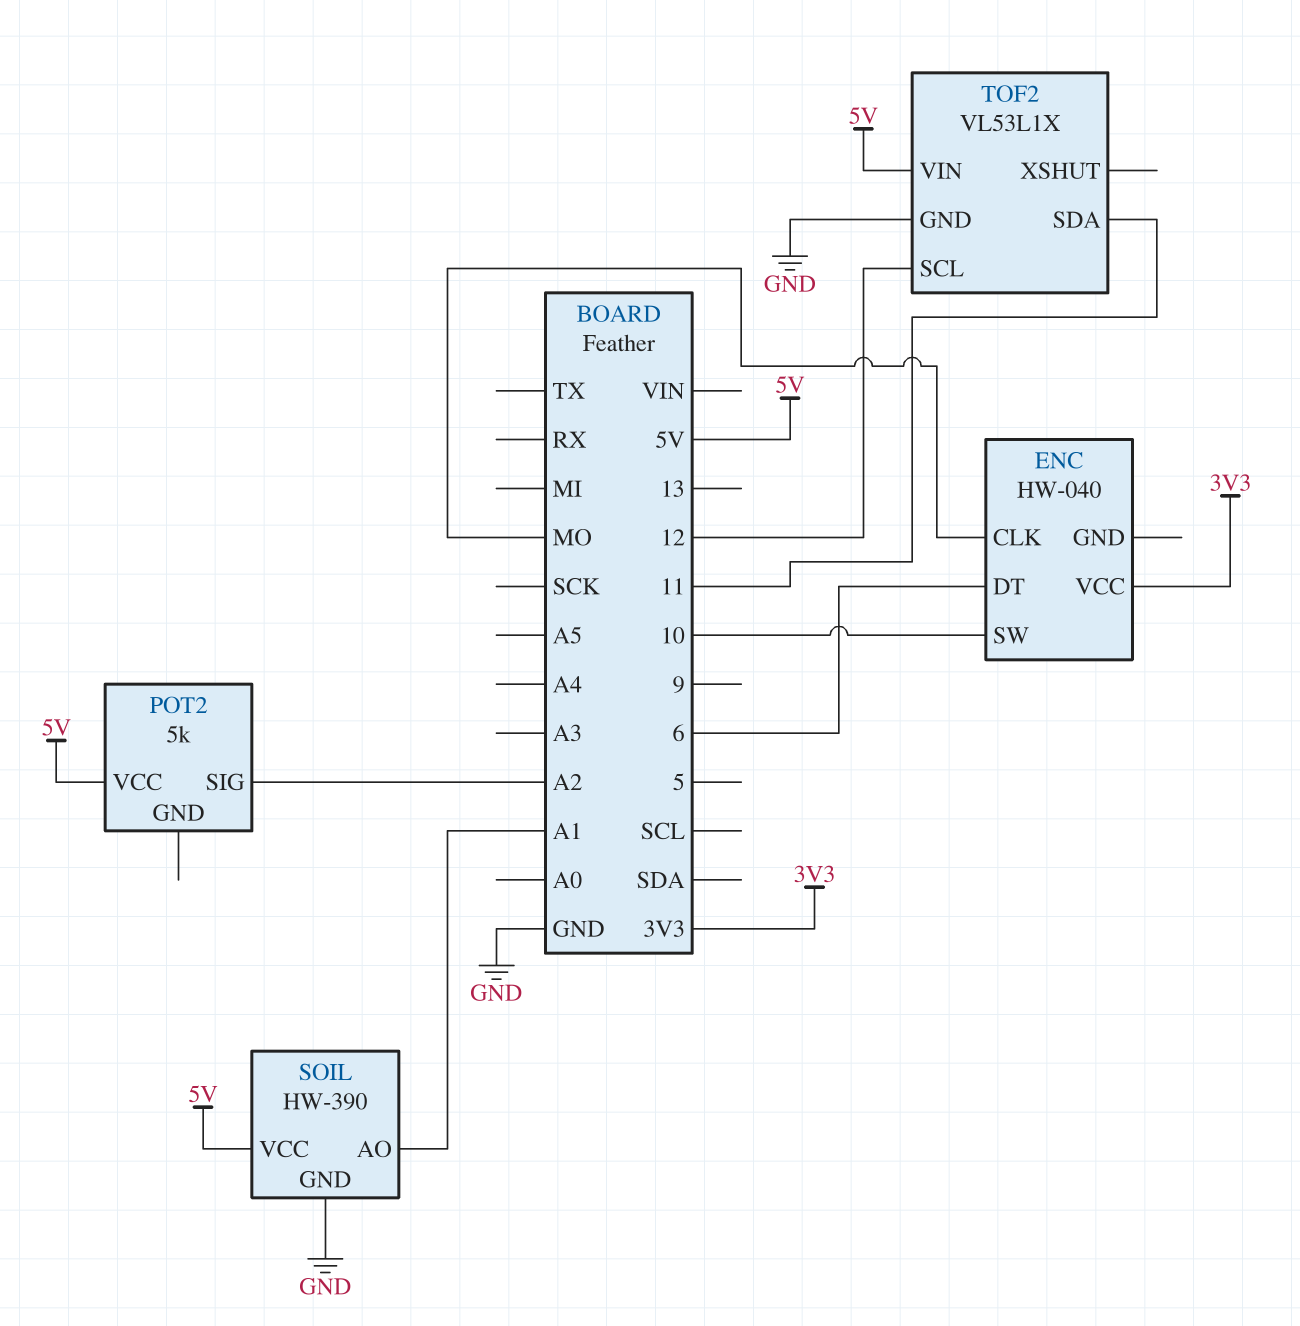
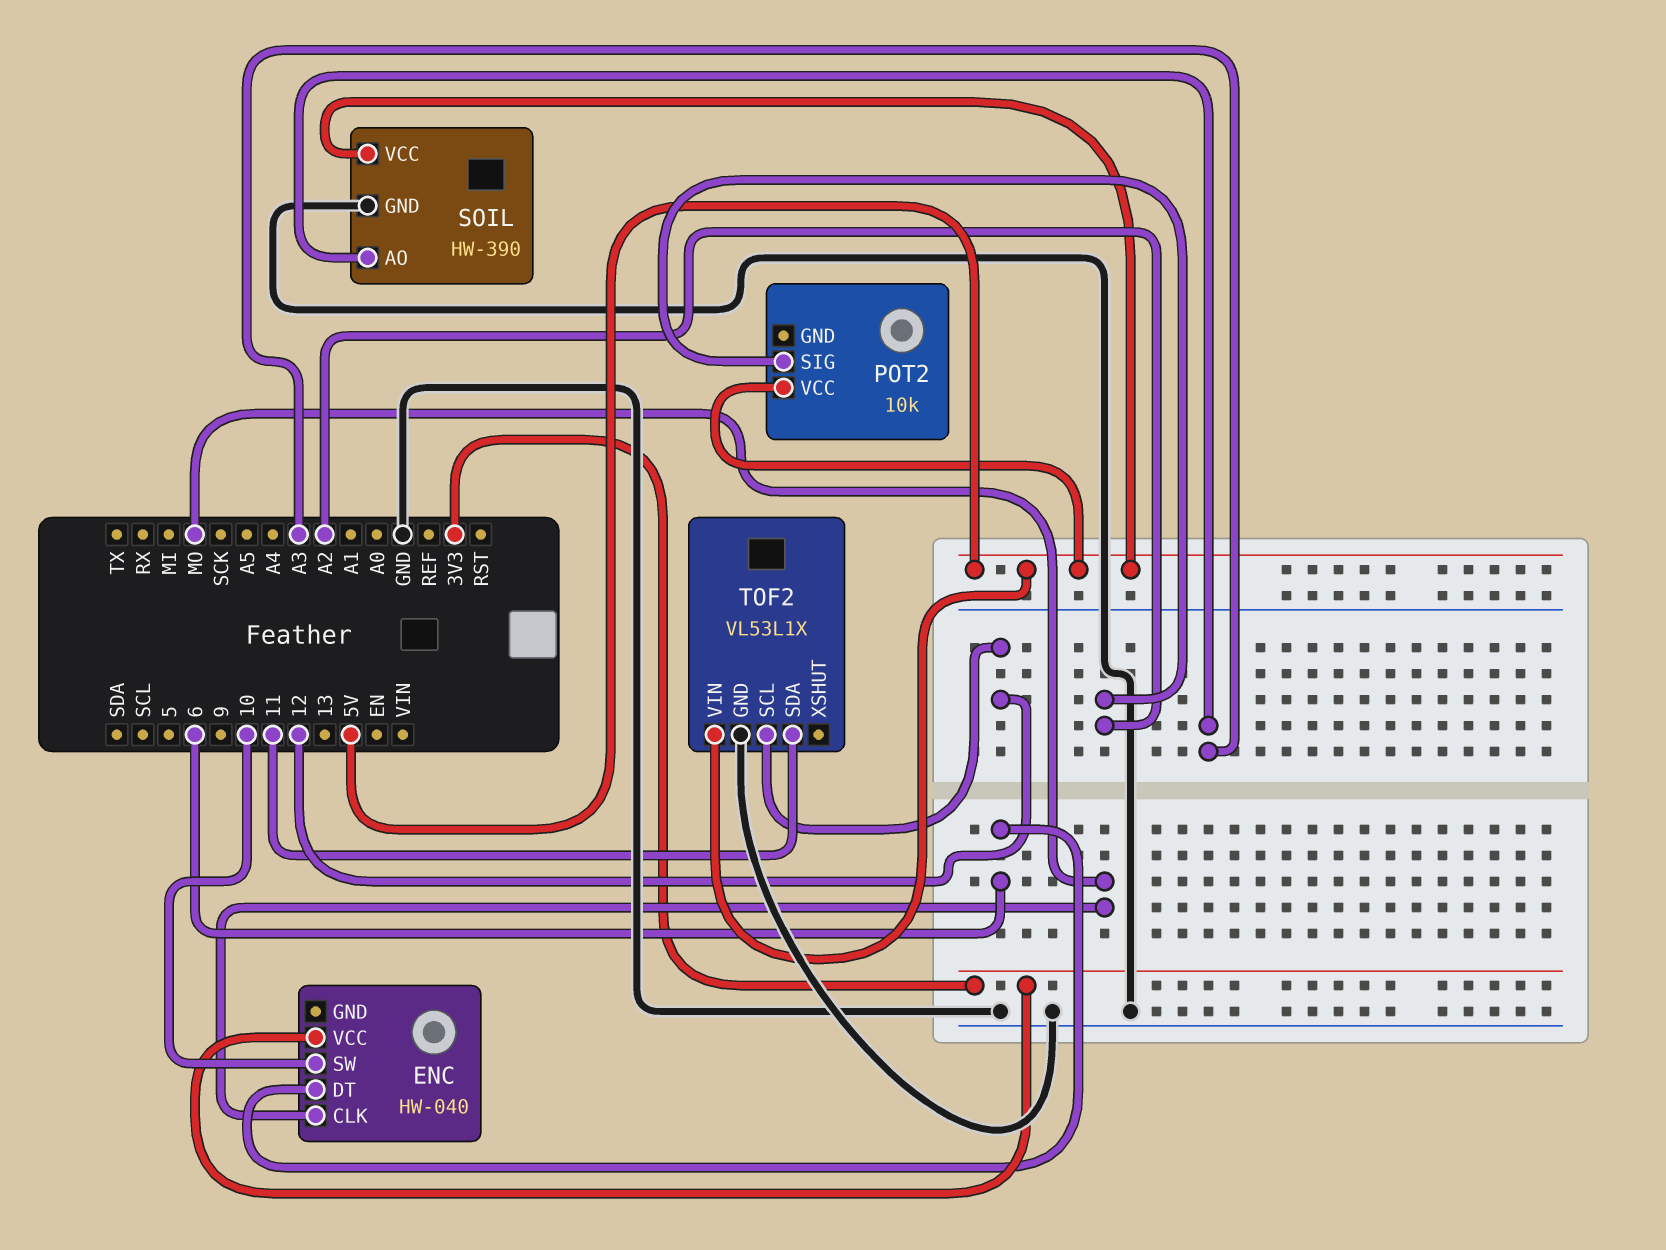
POT2: 5k -> 10k
SOIL pin AO: A1 -> A3

